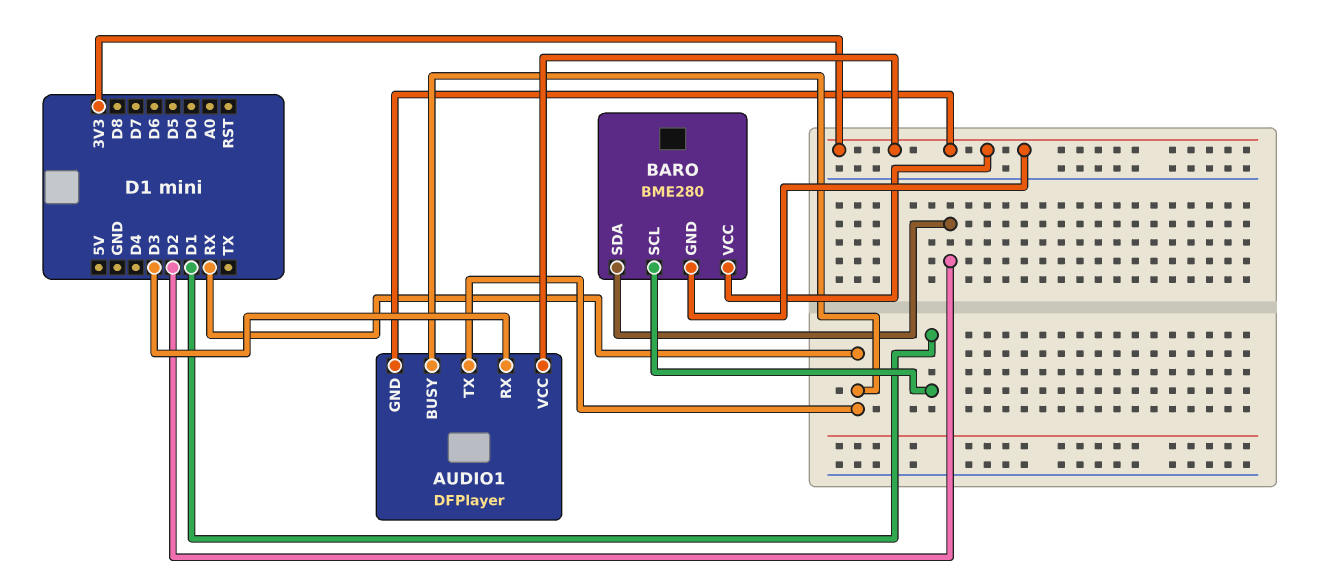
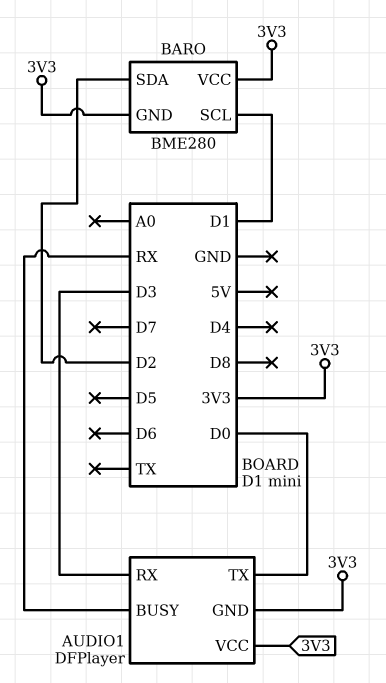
AUDIO1 pin TX: RX -> D0

